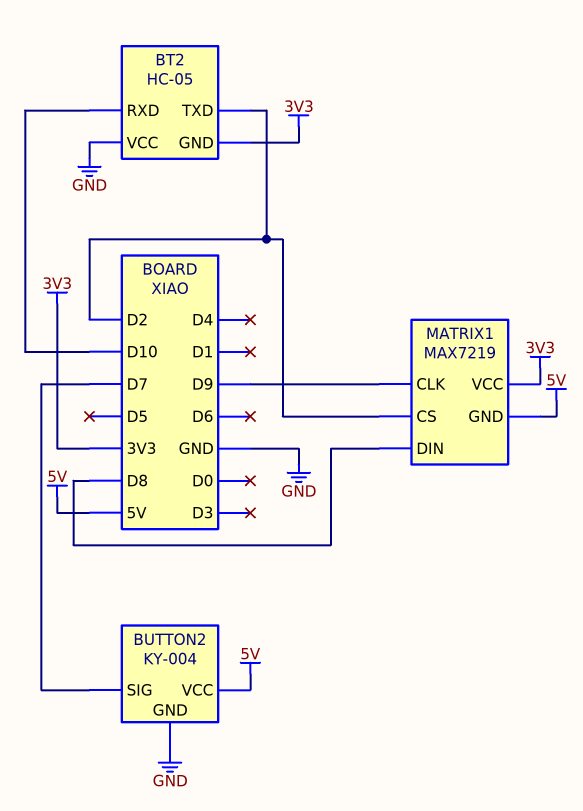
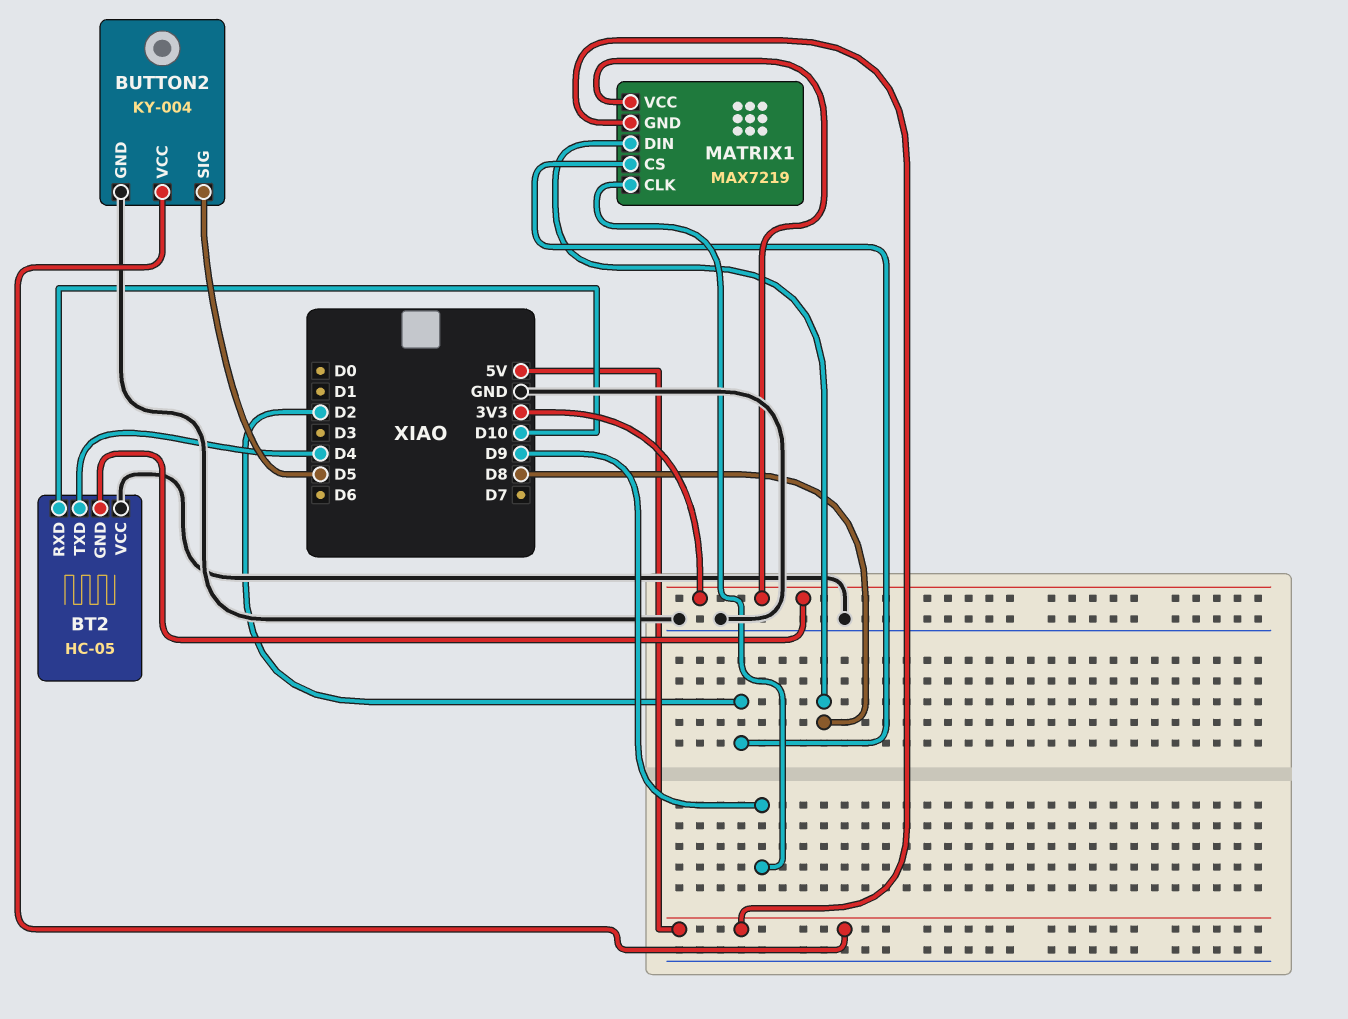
BT2 pin TXD: D2 -> D4
BUTTON2 pin SIG: D7 -> D5

